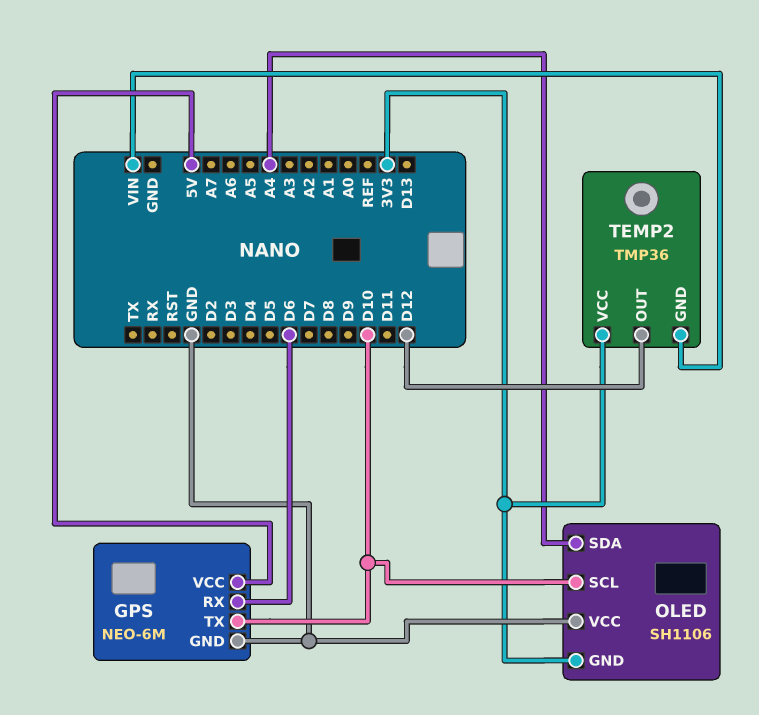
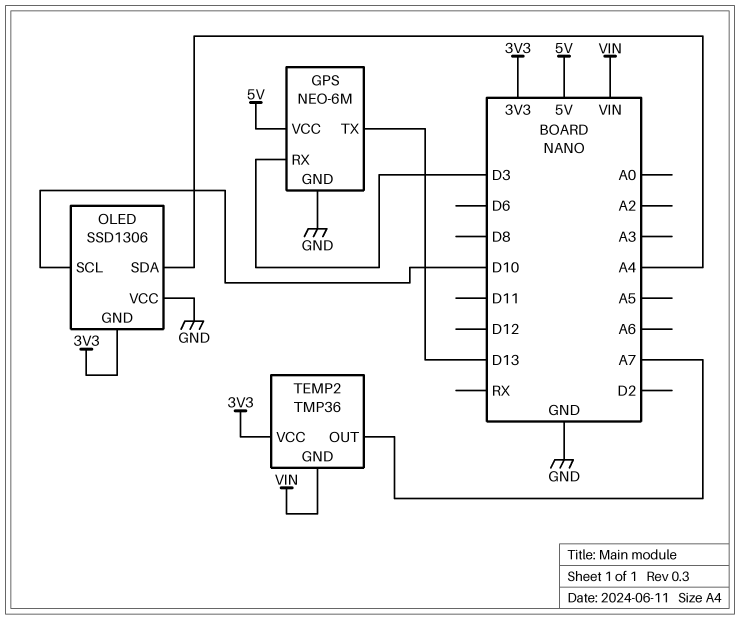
GPS pin RX: D6 -> D3
GPS pin TX: D10 -> D13
OLED: SH1106 -> SSD1306
TEMP2 pin OUT: D12 -> A7

